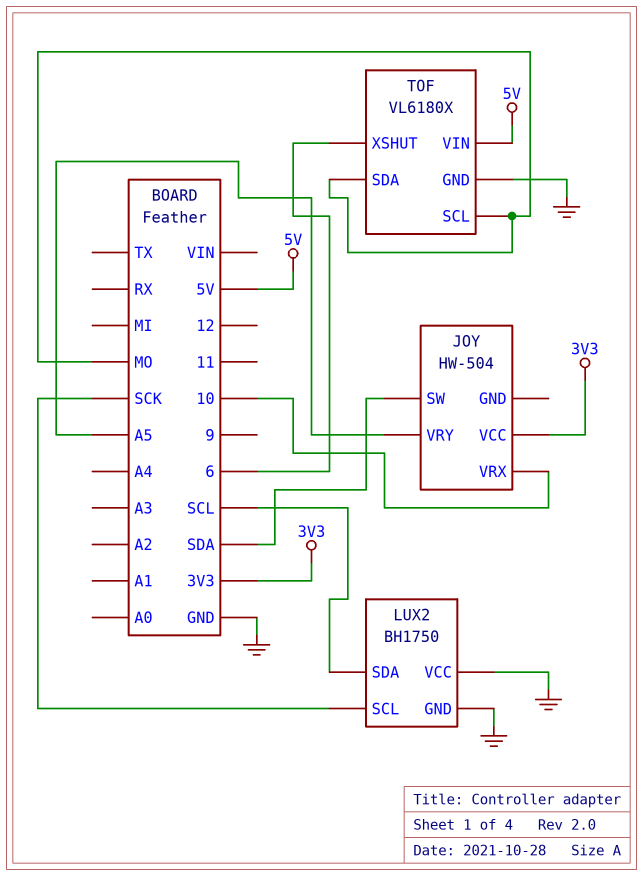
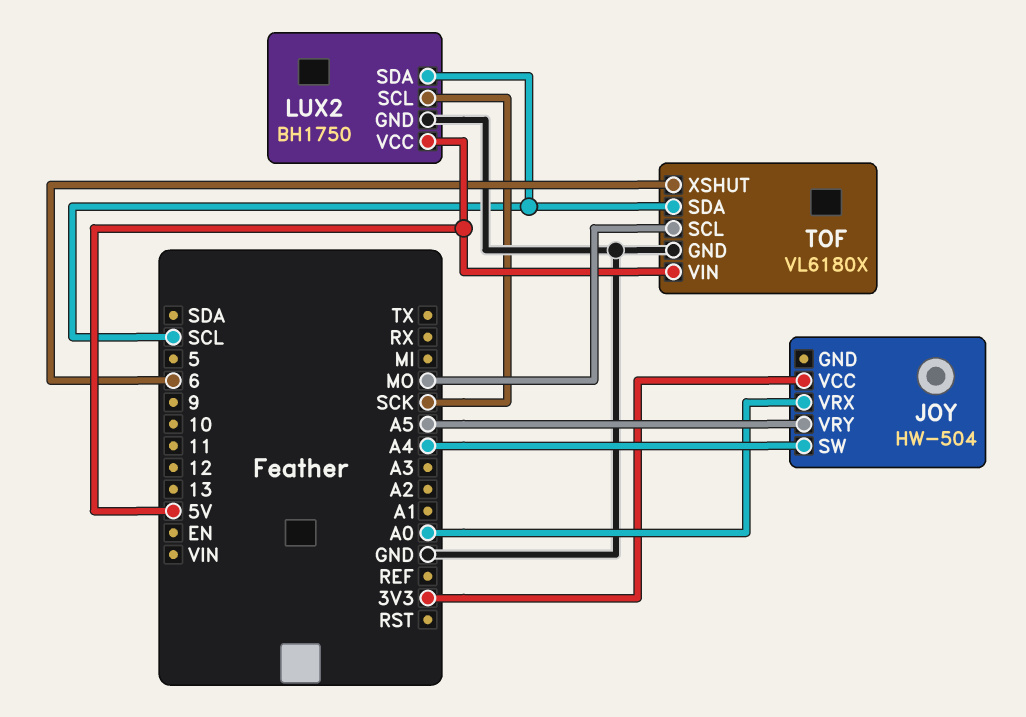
JOY pin SW: SDA -> A4
JOY pin VRX: 10 -> A0
LUX2 pin VCC: GND -> 5V
TOF pin SDA: MO -> SCL

